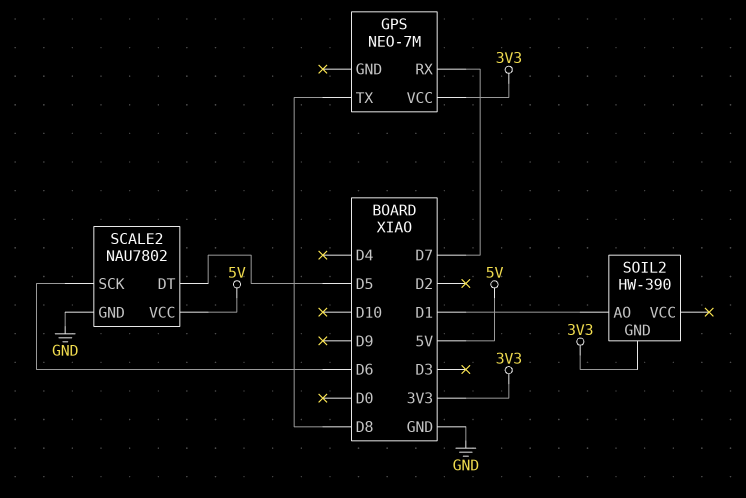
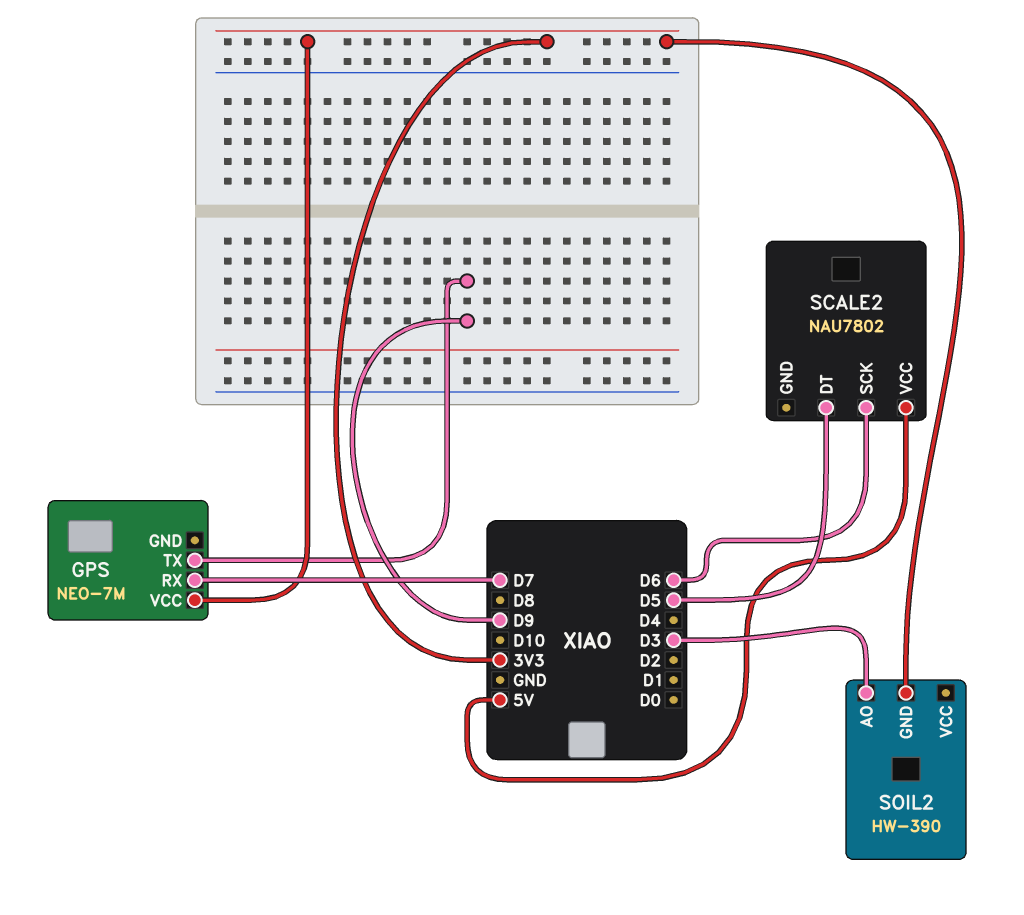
GPS pin TX: D8 -> D9
SCALE2 pin GND: GND -> none
SOIL2 pin AO: D1 -> D3

